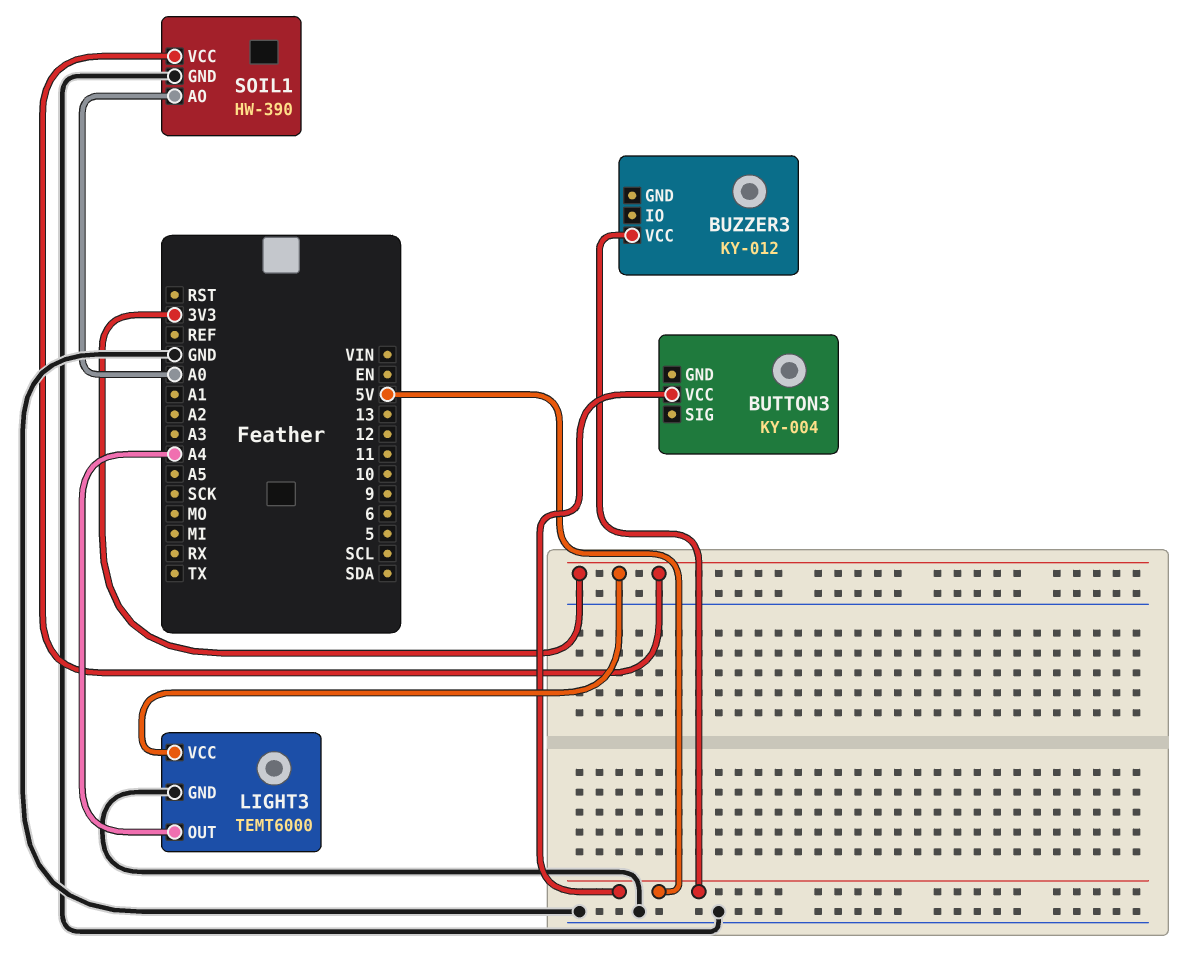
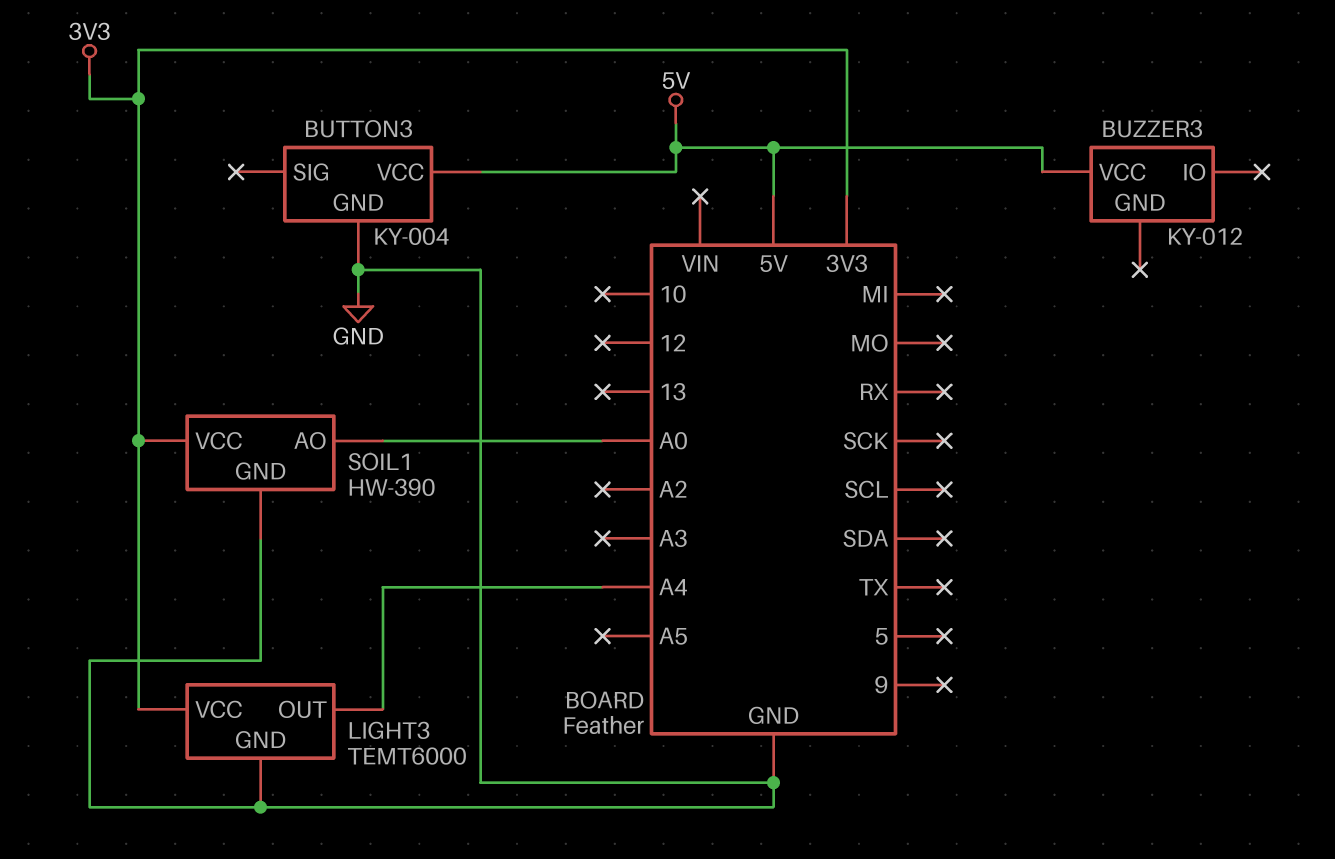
BUTTON3 pin GND: none -> GND

